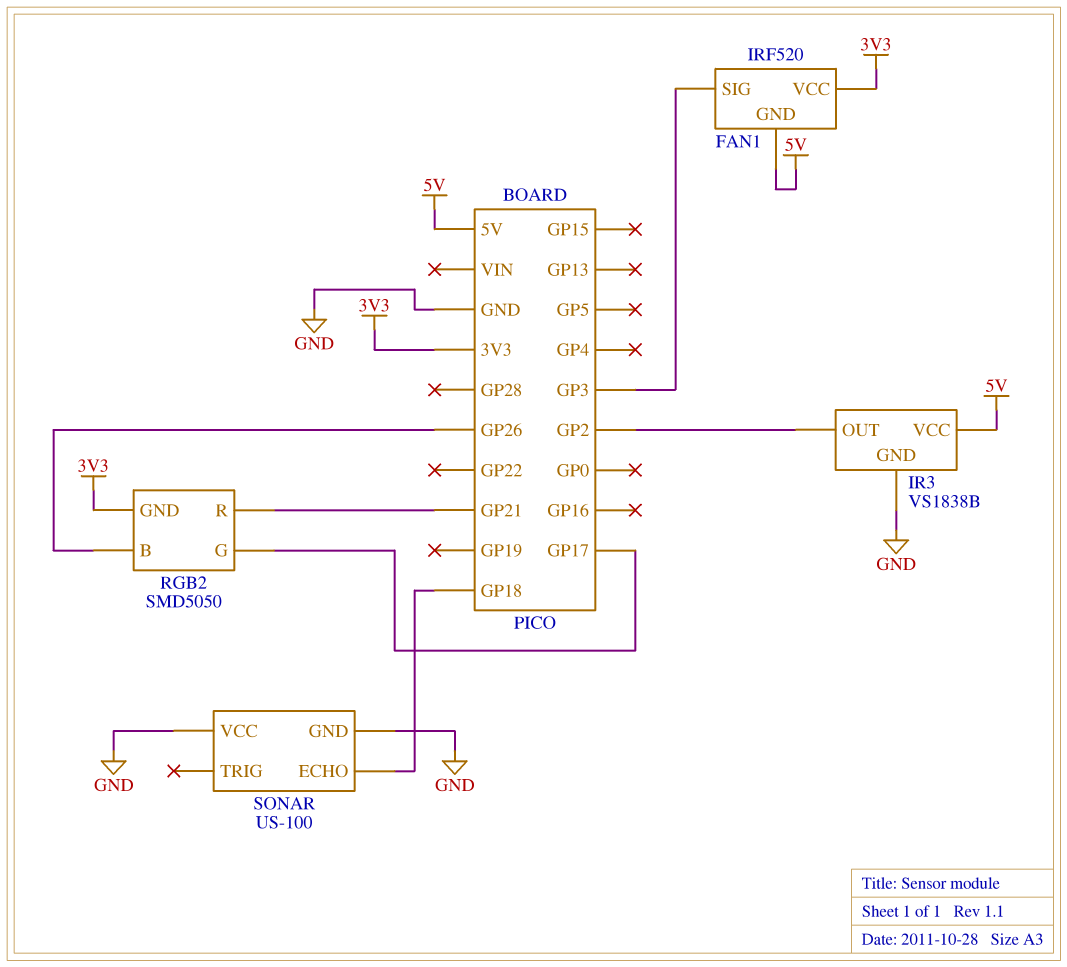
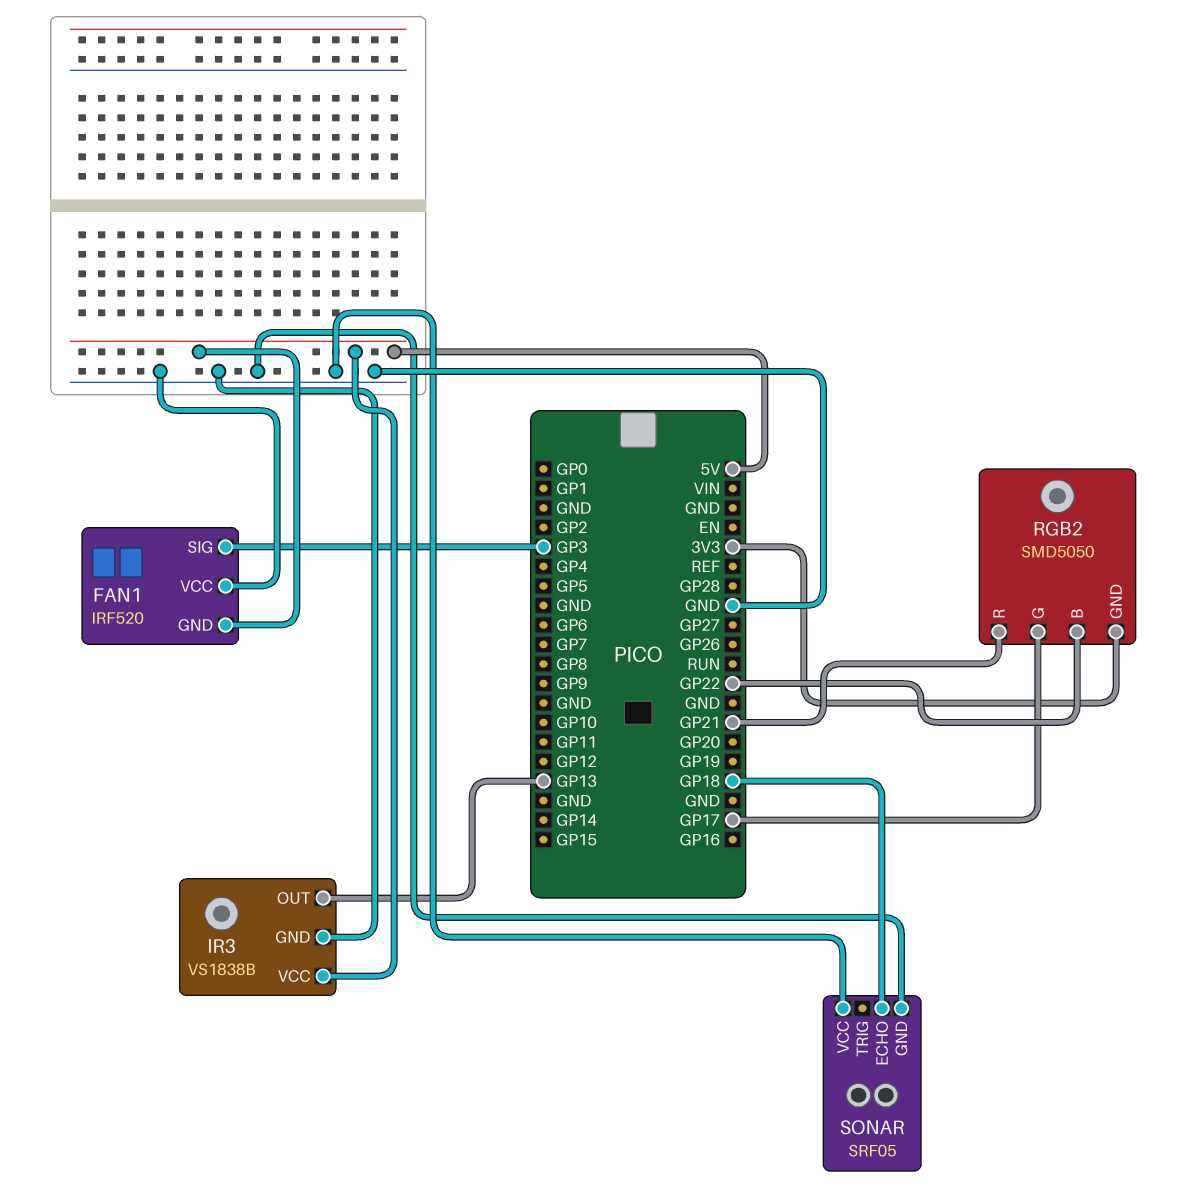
FAN1 pin VCC: 3V3 -> GND
IR3 pin OUT: GP2 -> GP13
RGB2 pin B: GP26 -> GP22
SONAR: US-100 -> SRF05

